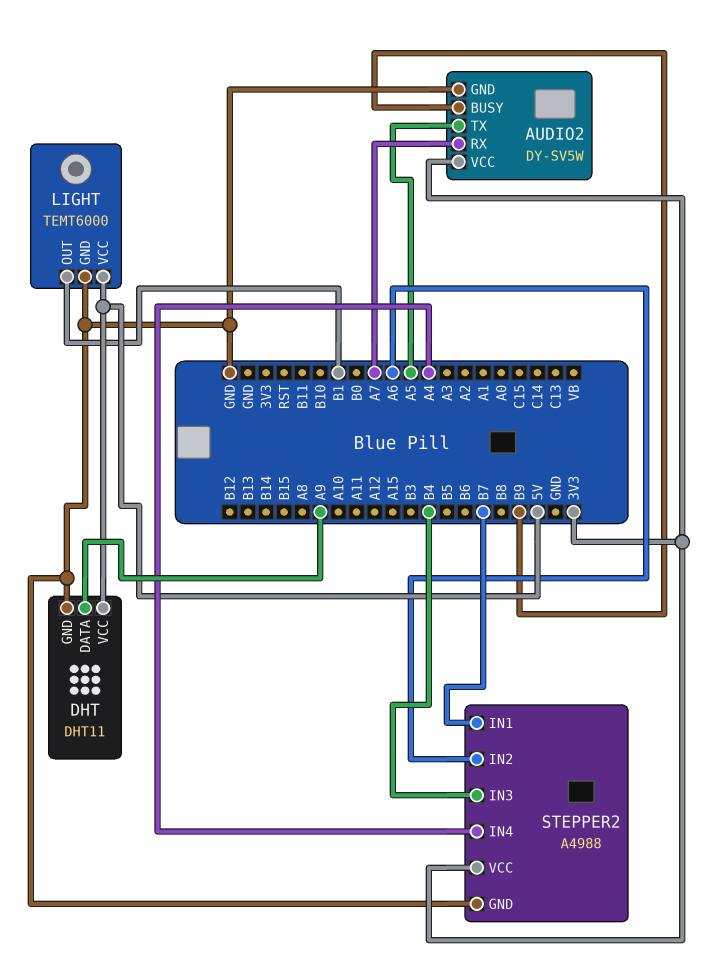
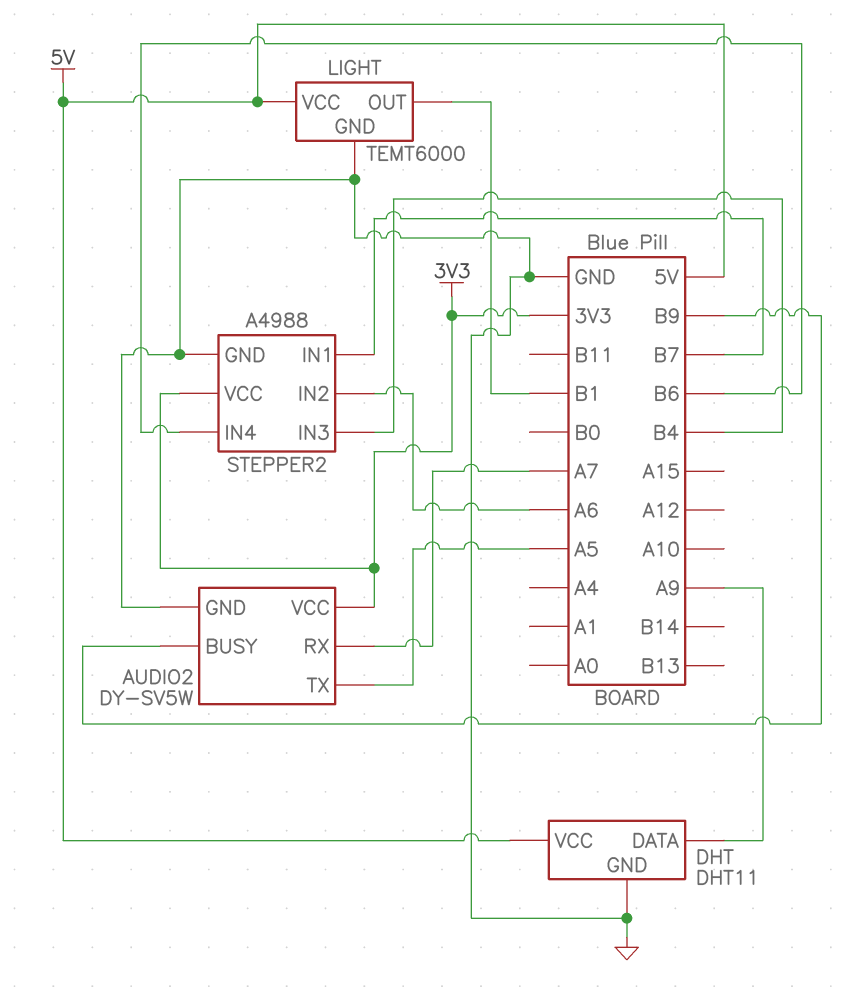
STEPPER2 pin IN4: A4 -> B6

